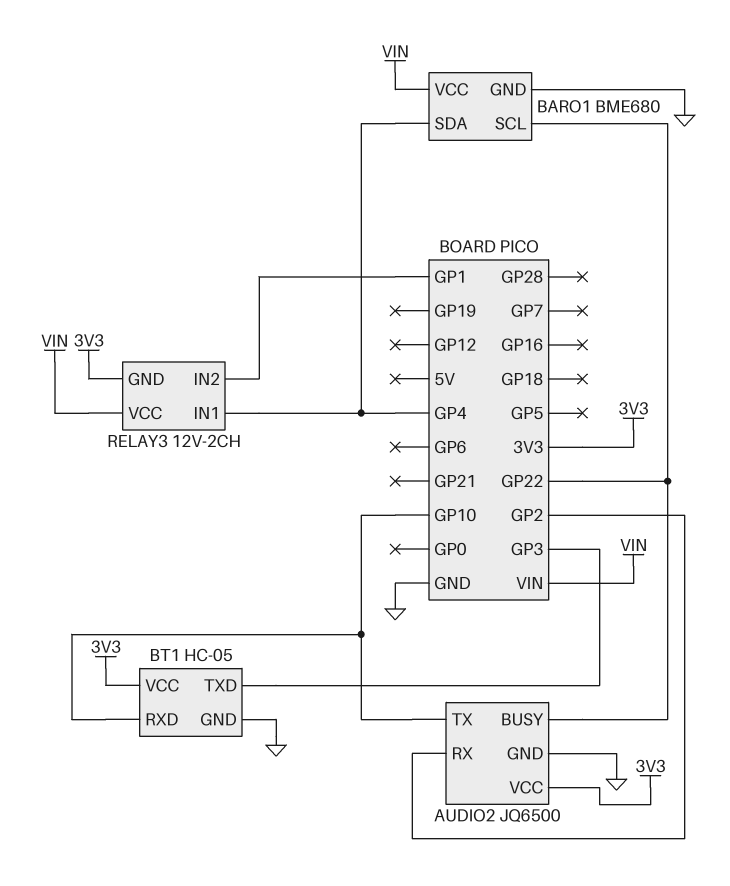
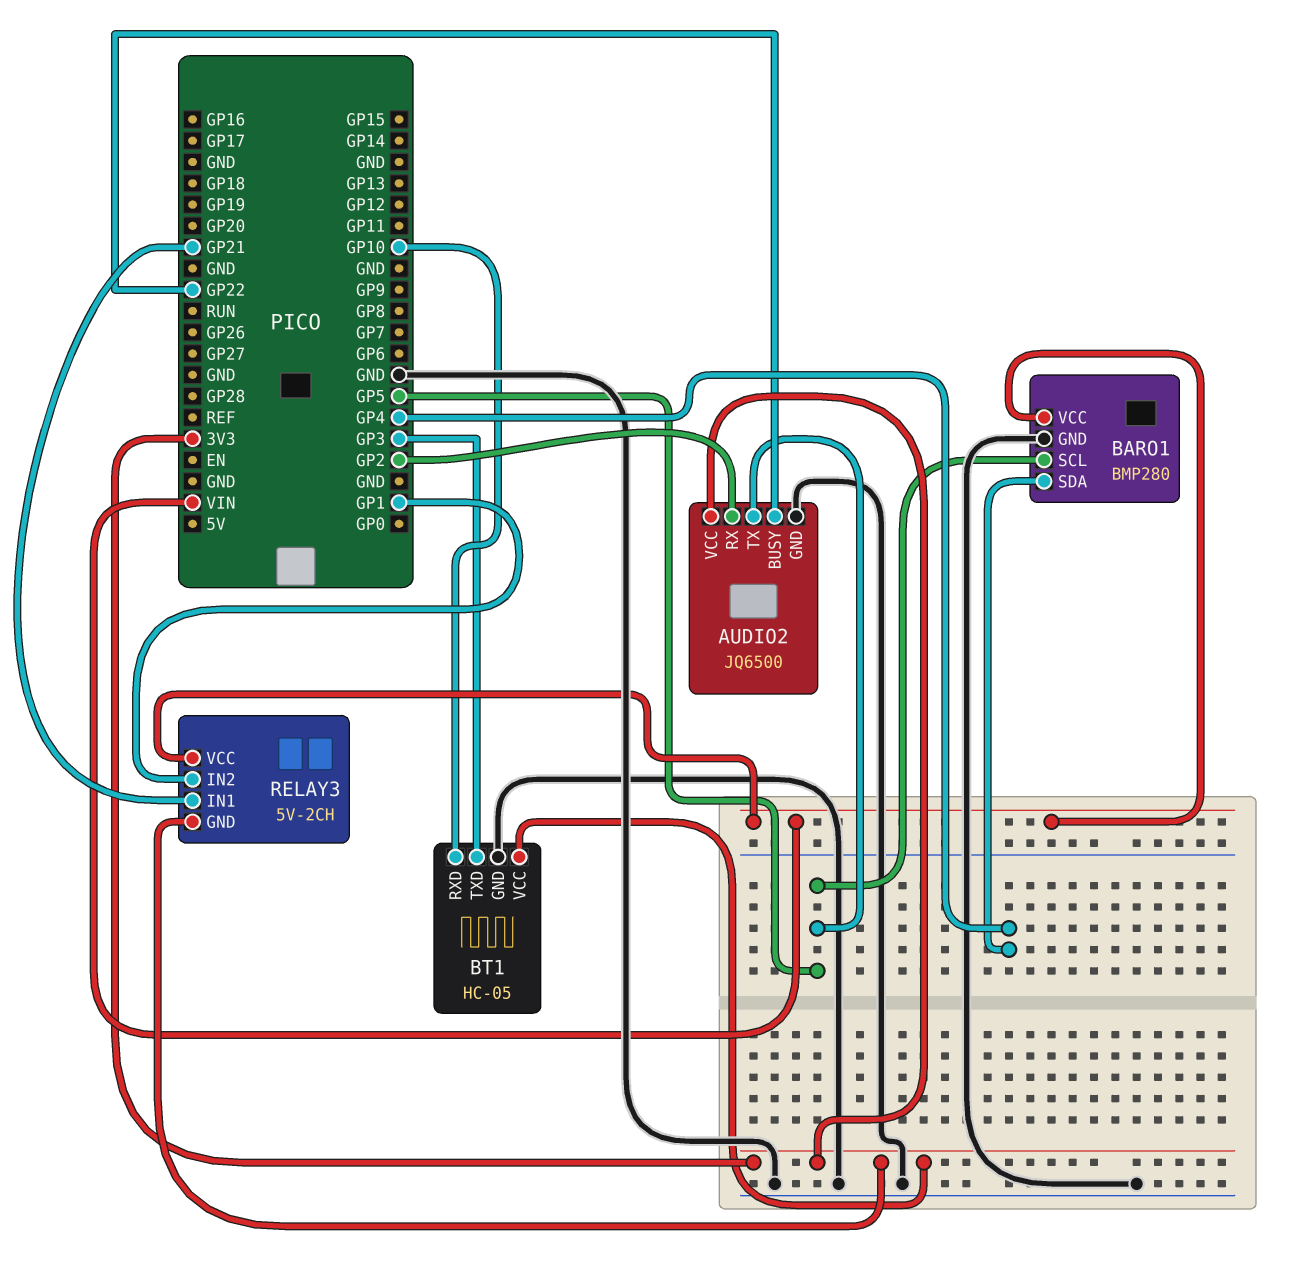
AUDIO2 pin TX: GP10 -> GP5
BARO1: BME680 -> BMP280
BARO1 pin SCL: GP22 -> GP5
RELAY3: 12V-2CH -> 5V-2CH
RELAY3 pin IN1: GP4 -> GP21

